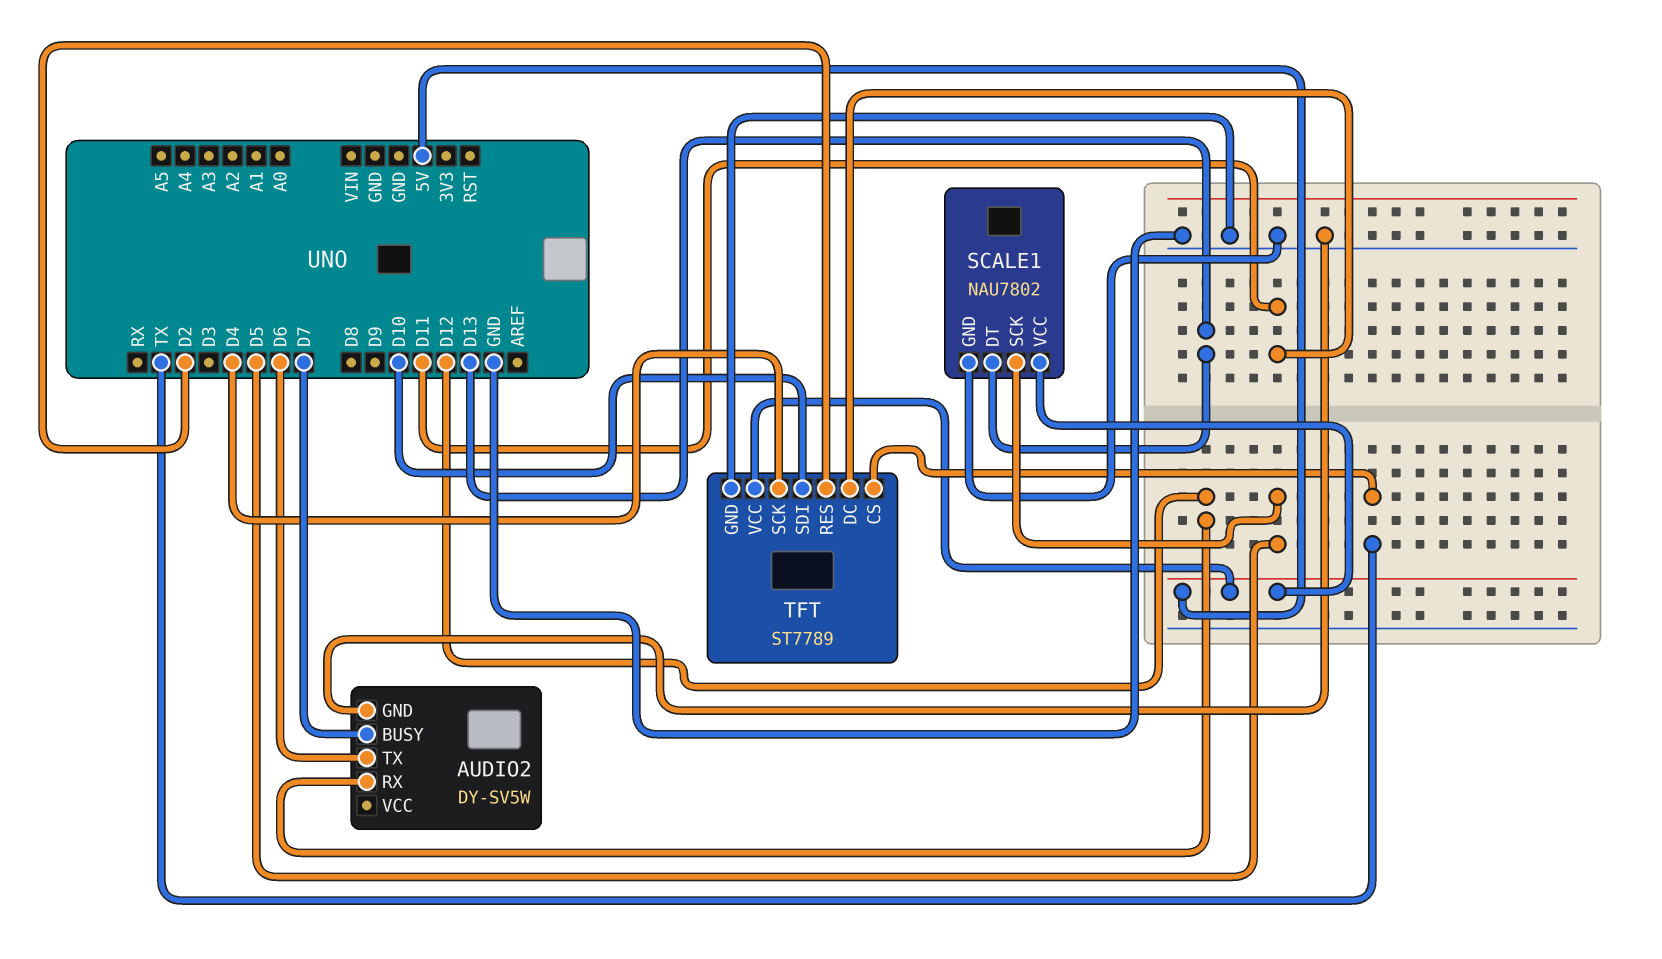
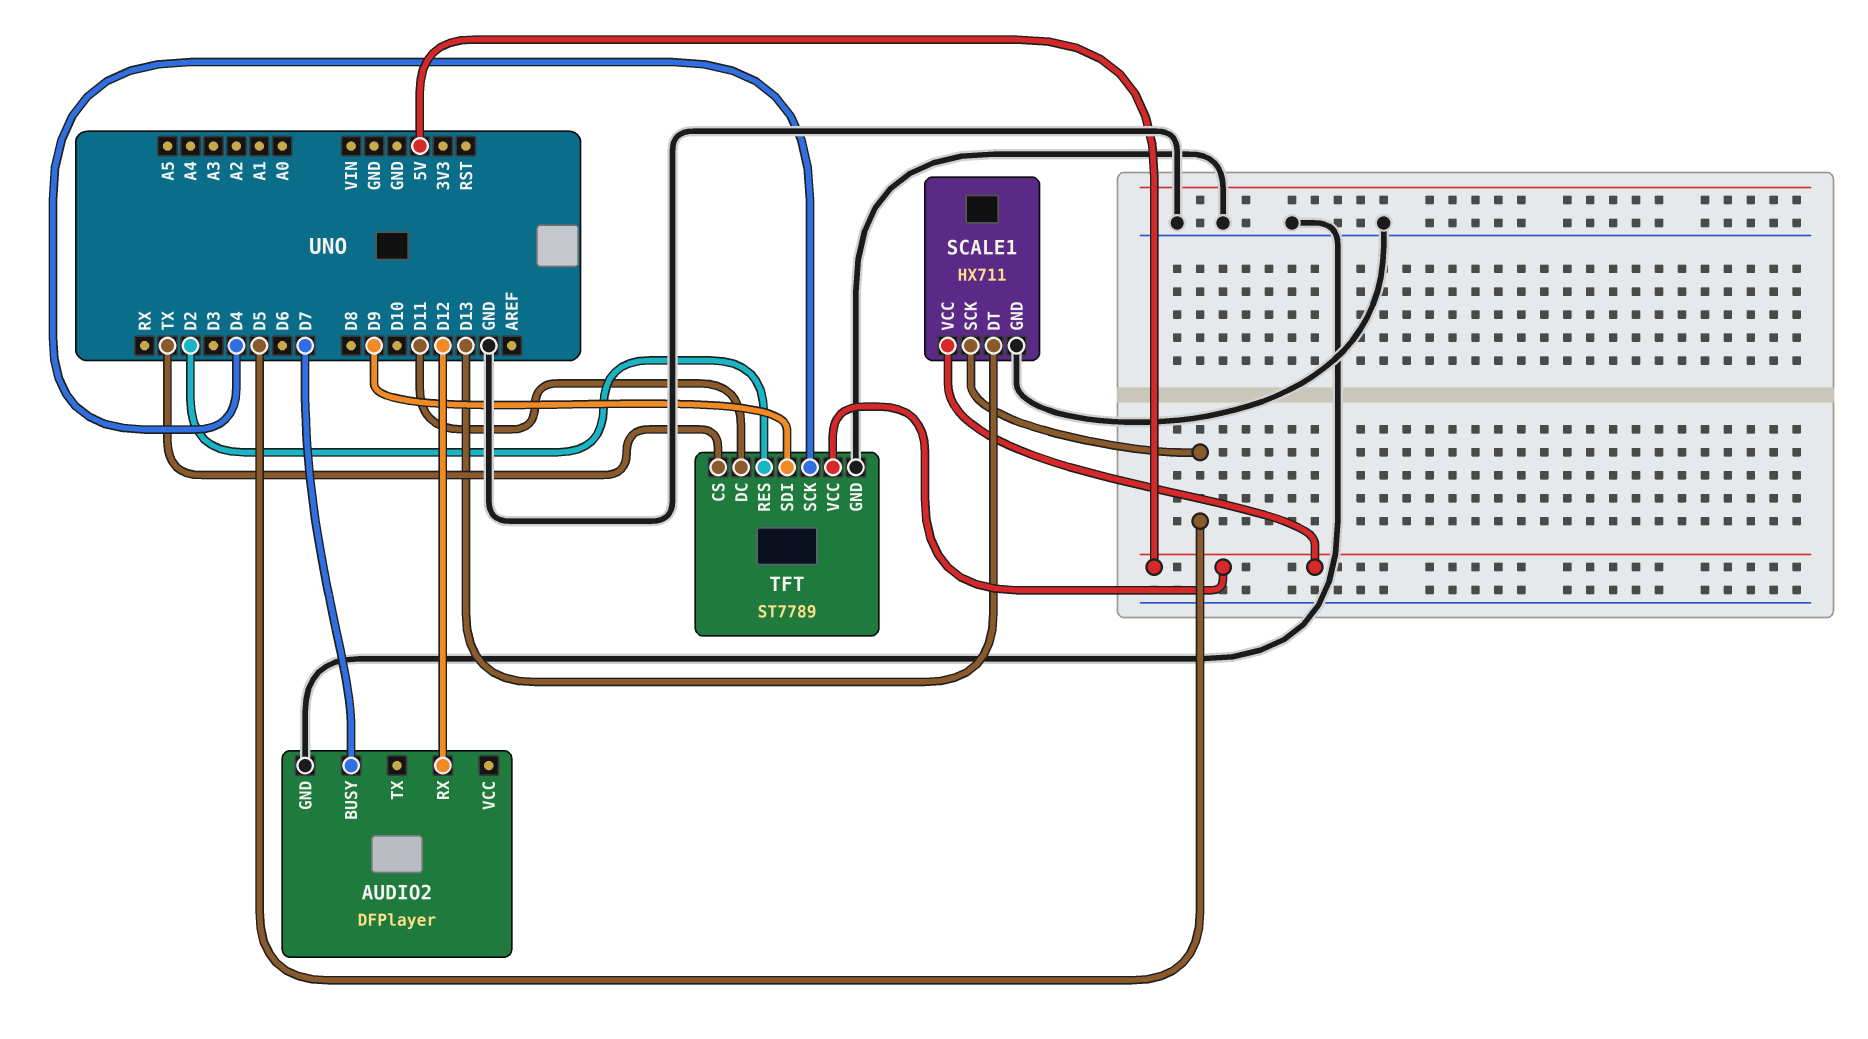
AUDIO2: DY-SV5W -> DFPlayer
AUDIO2 pin TX: D6 -> none
SCALE1: NAU7802 -> HX711
TFT pin SDI: D10 -> D9

